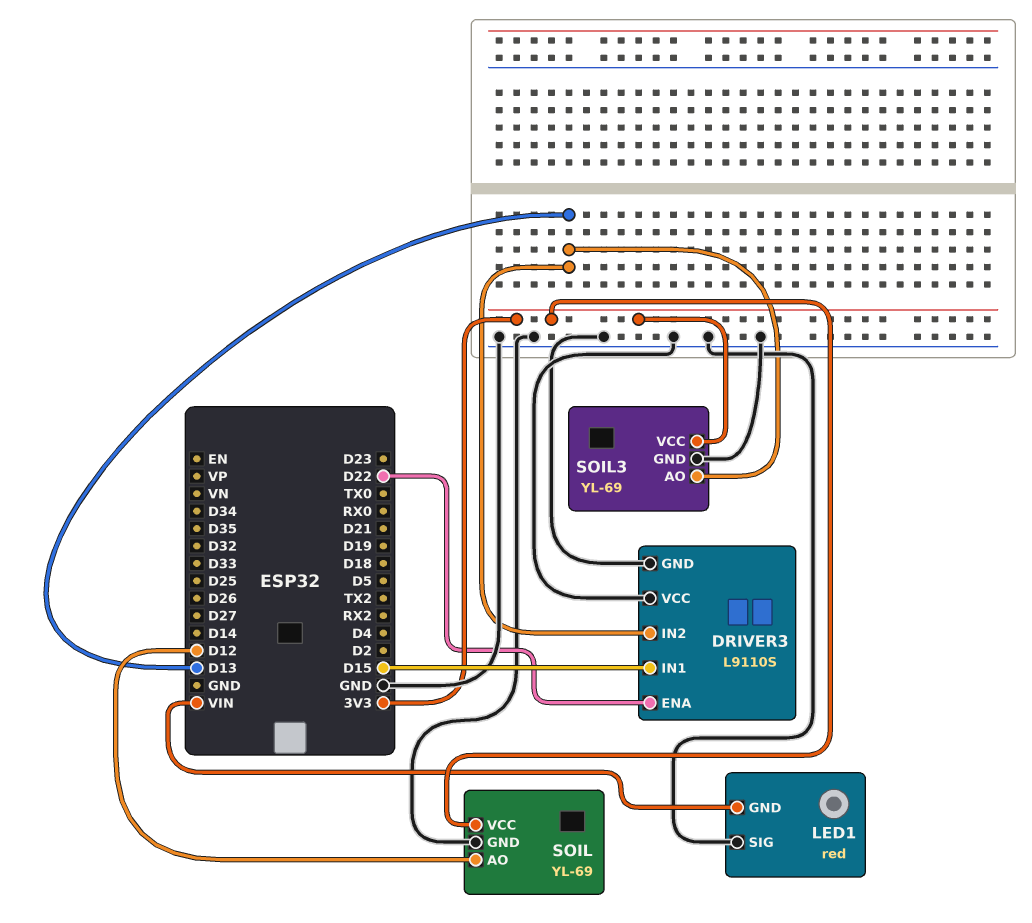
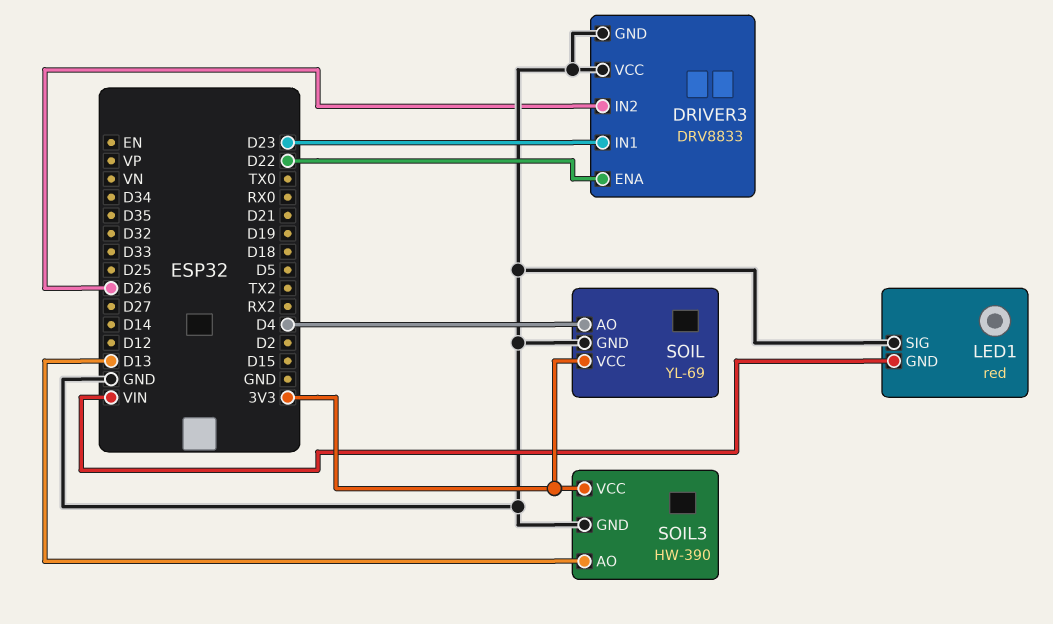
DRIVER3: L9110S -> DRV8833
DRIVER3 pin IN1: D15 -> D23
DRIVER3 pin IN2: D13 -> D26
SOIL pin AO: D12 -> D4
SOIL3: YL-69 -> HW-390

